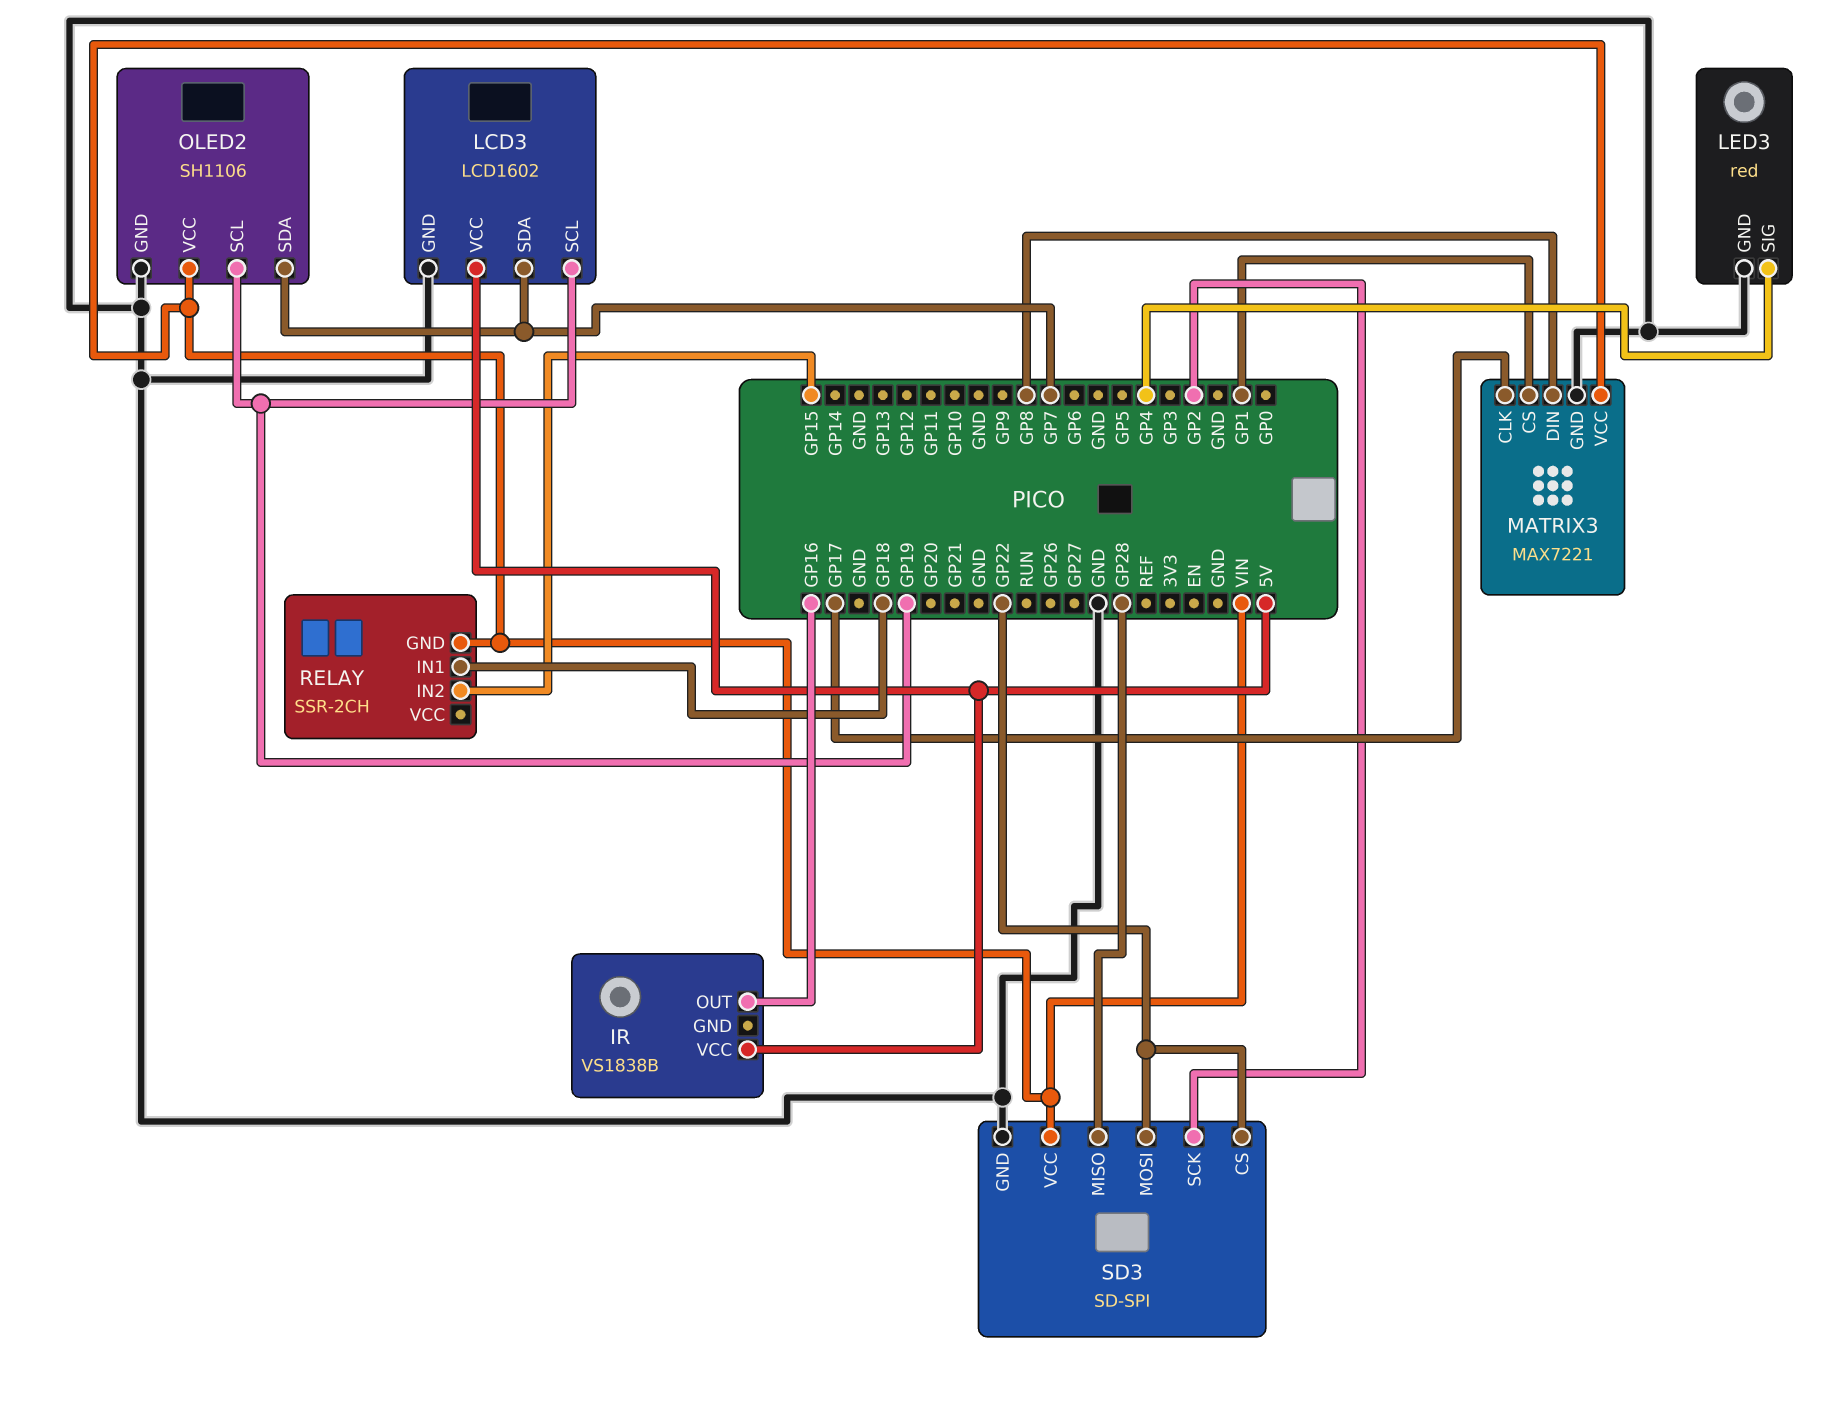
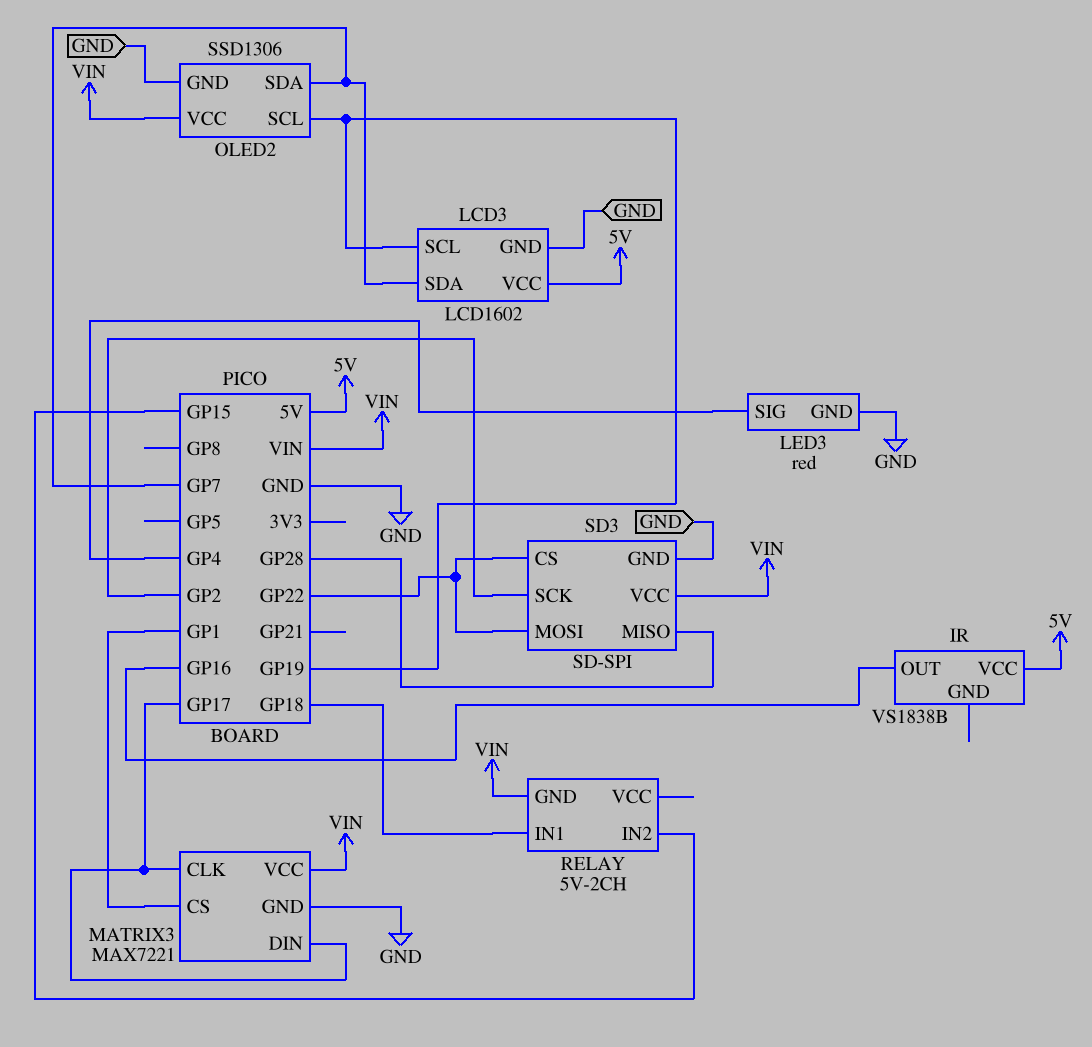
MATRIX3 pin DIN: GP8 -> GP17
OLED2: SH1106 -> SSD1306
RELAY: SSR-2CH -> 5V-2CH

